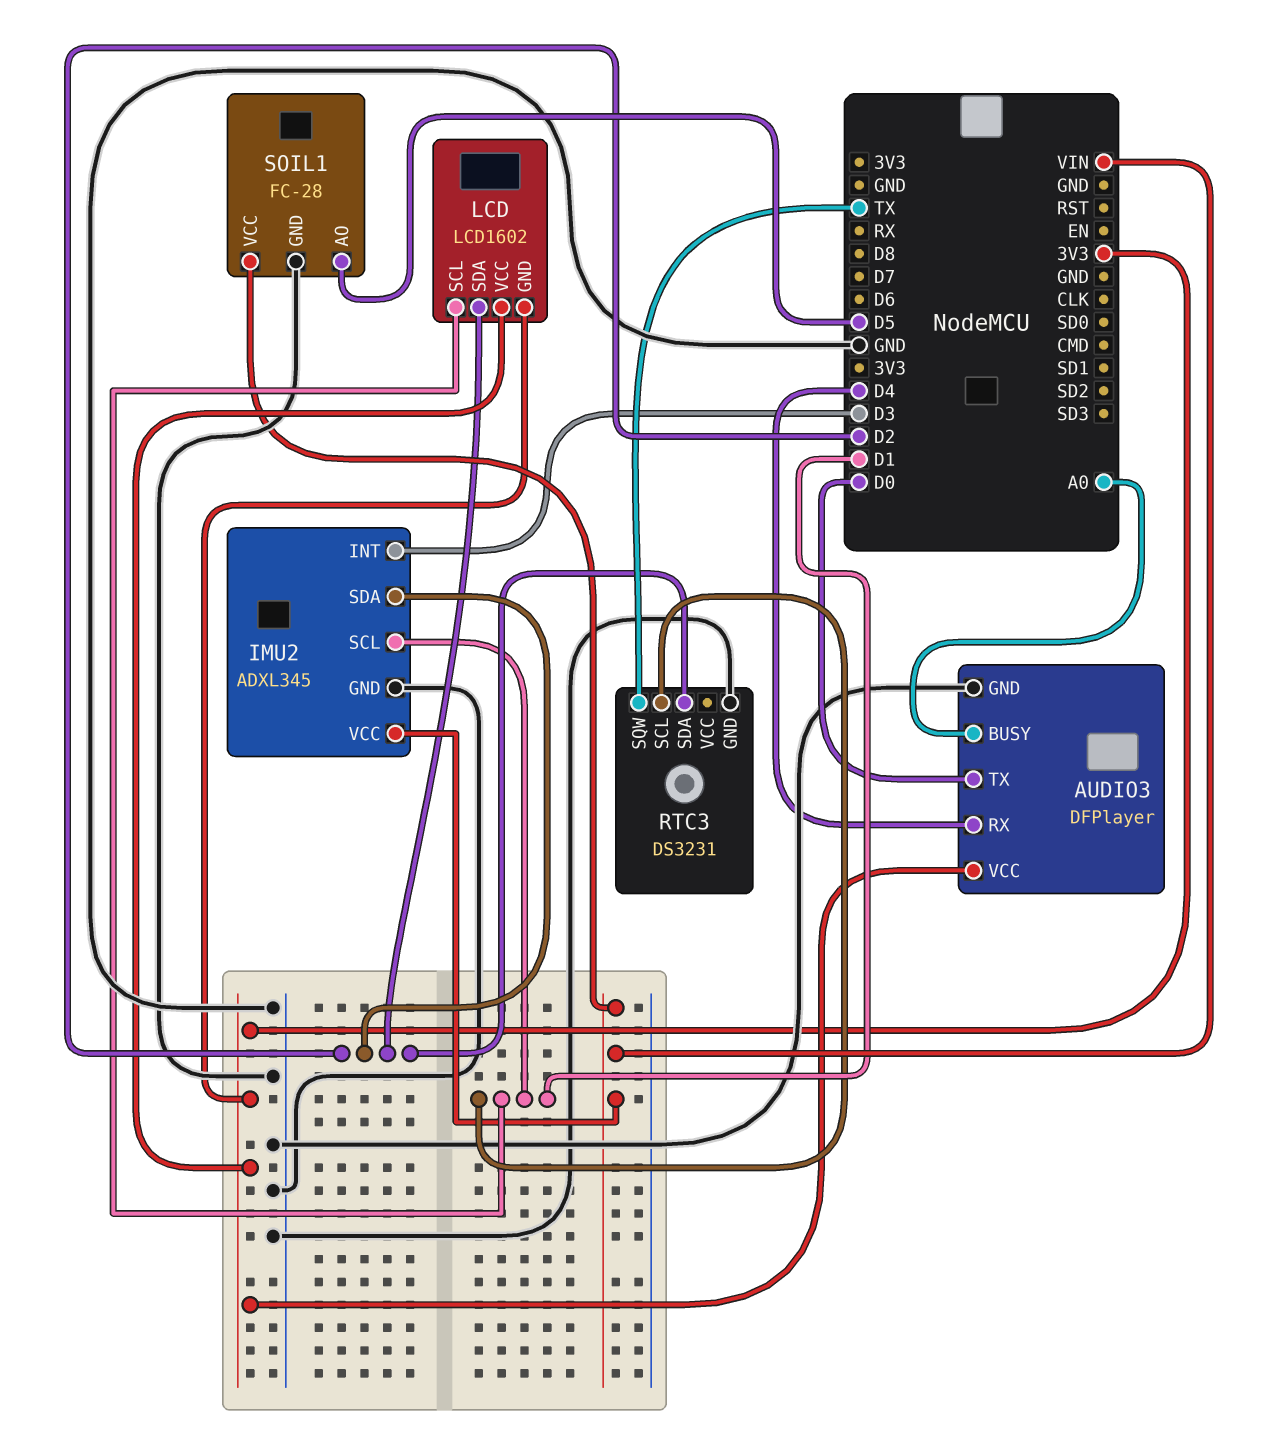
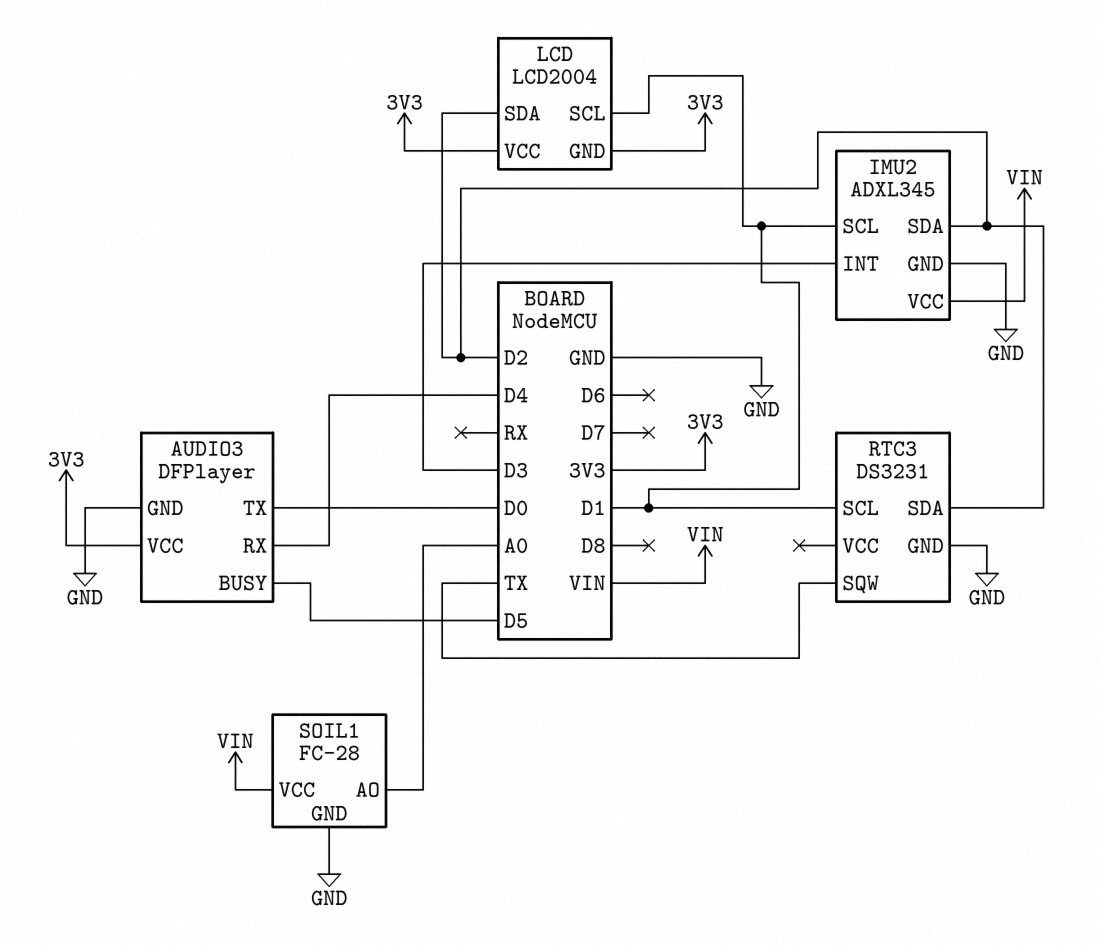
AUDIO3 pin BUSY: A0 -> D5
LCD: LCD1602 -> LCD2004
SOIL1 pin AO: D5 -> A0

